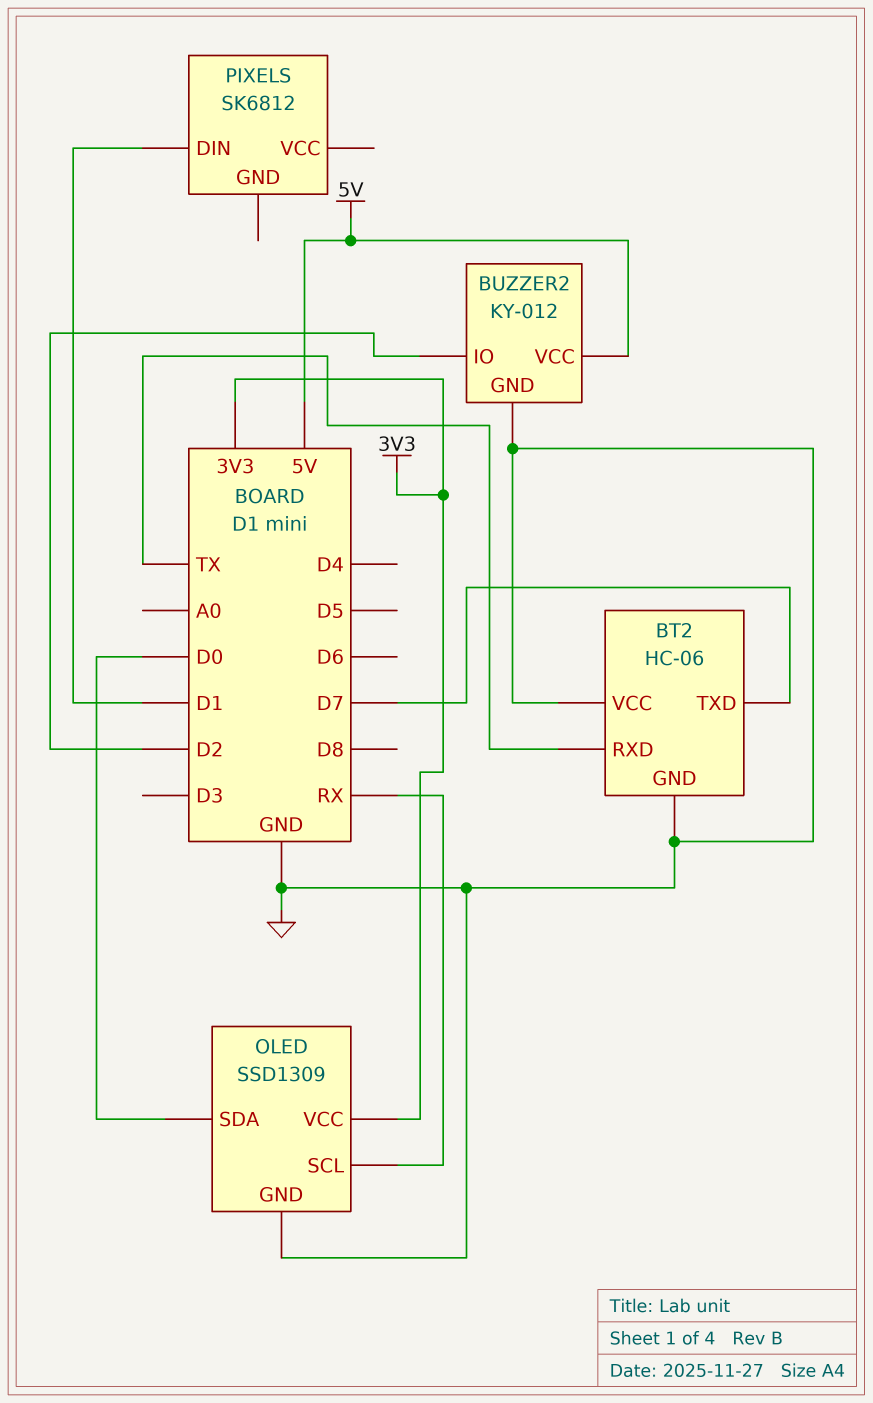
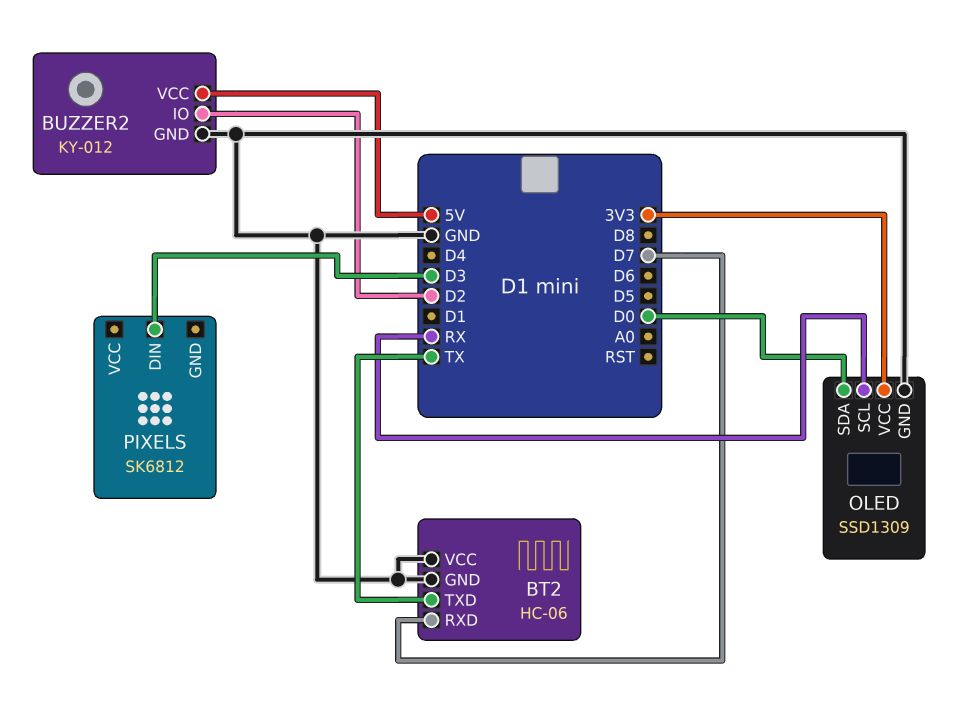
BT2 pin RXD: TX -> D7
BT2 pin TXD: D7 -> TX
PIXELS pin DIN: D1 -> D3

